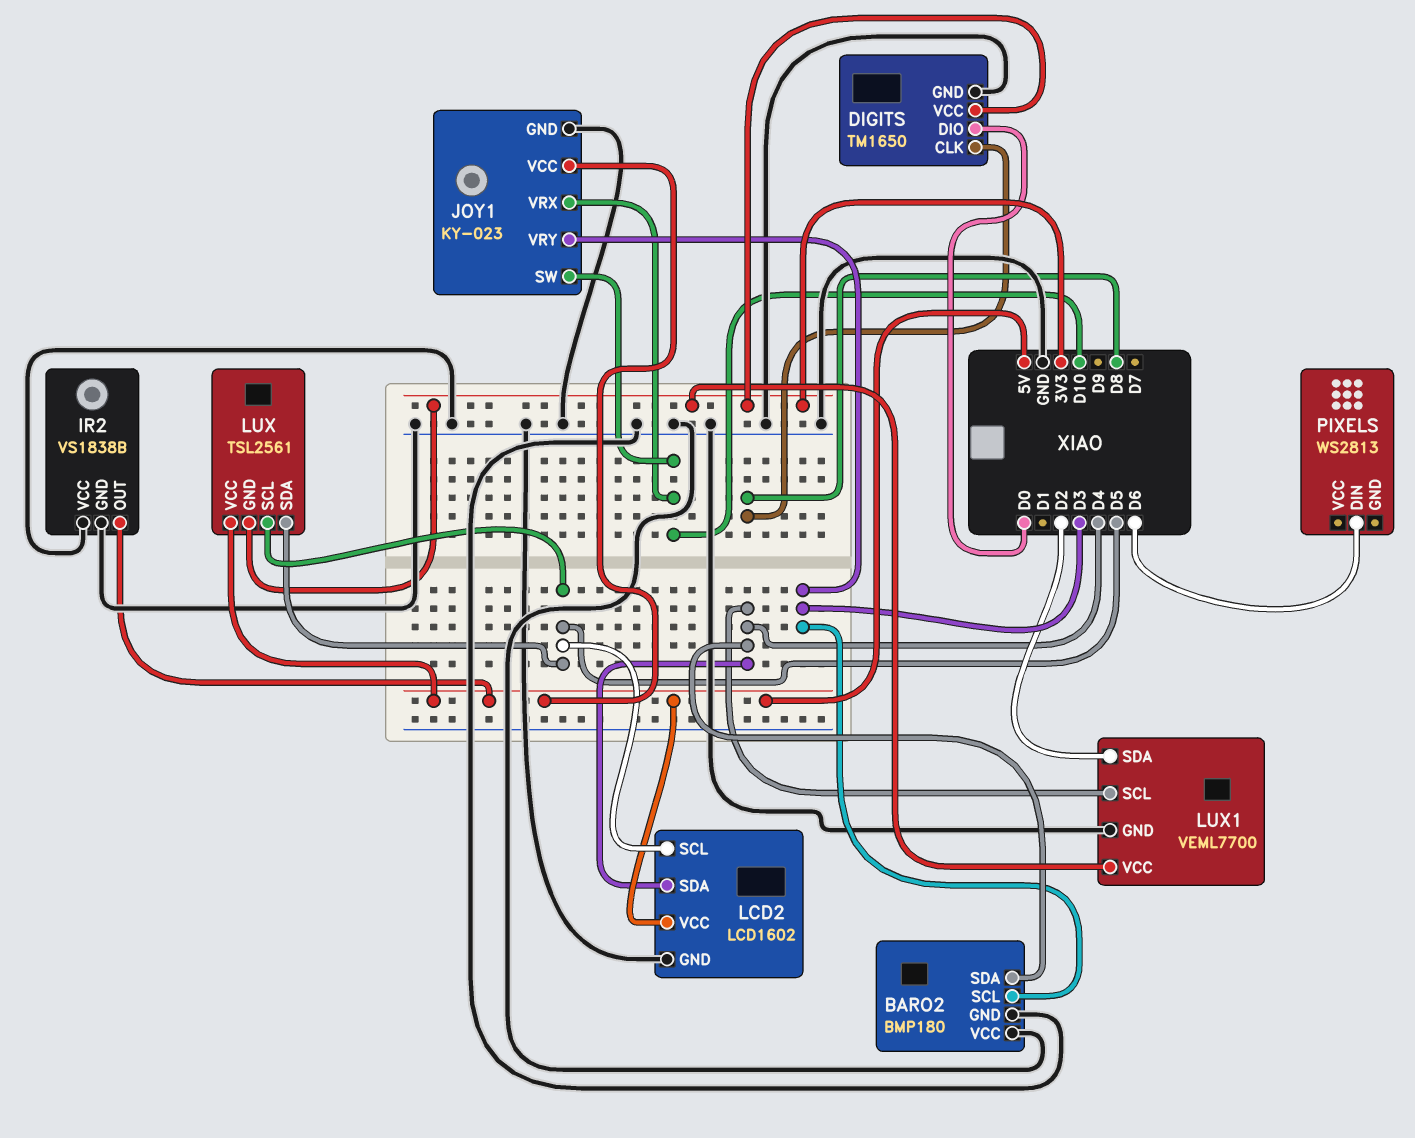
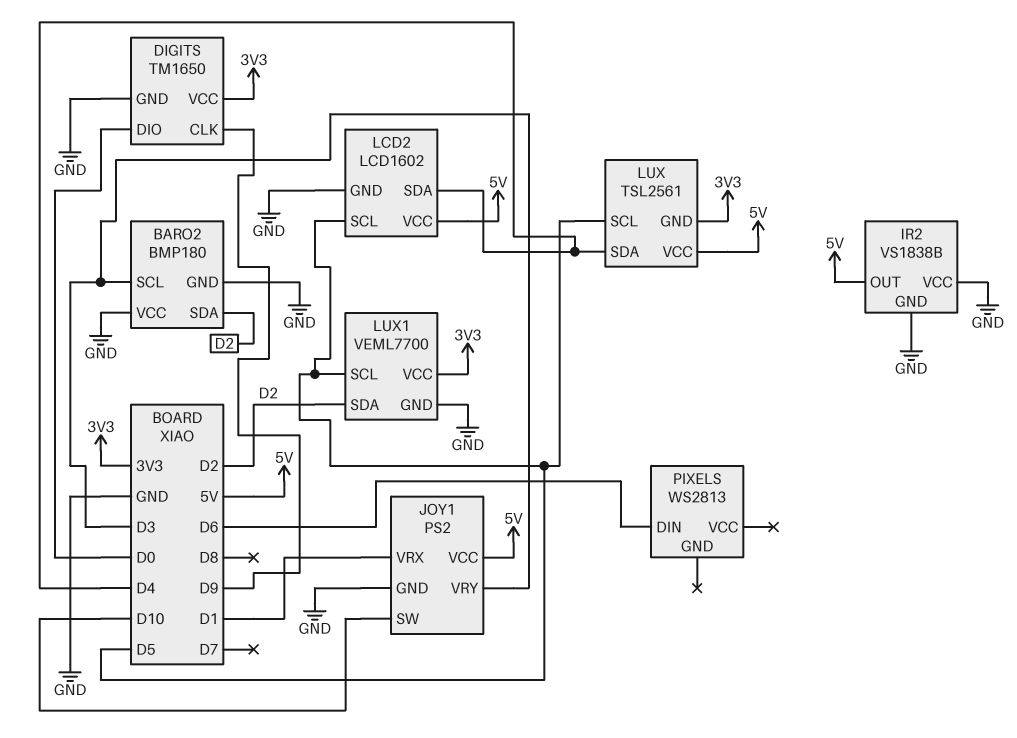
BARO2 pin SDA: D4 -> D2
DIGITS pin CLK: D8 -> D9
JOY1: KY-023 -> PS2
JOY1 pin VRX: D10 -> D1
LUX pin SDA: D5 -> D4
LUX1 pin SCL: D4 -> D5

